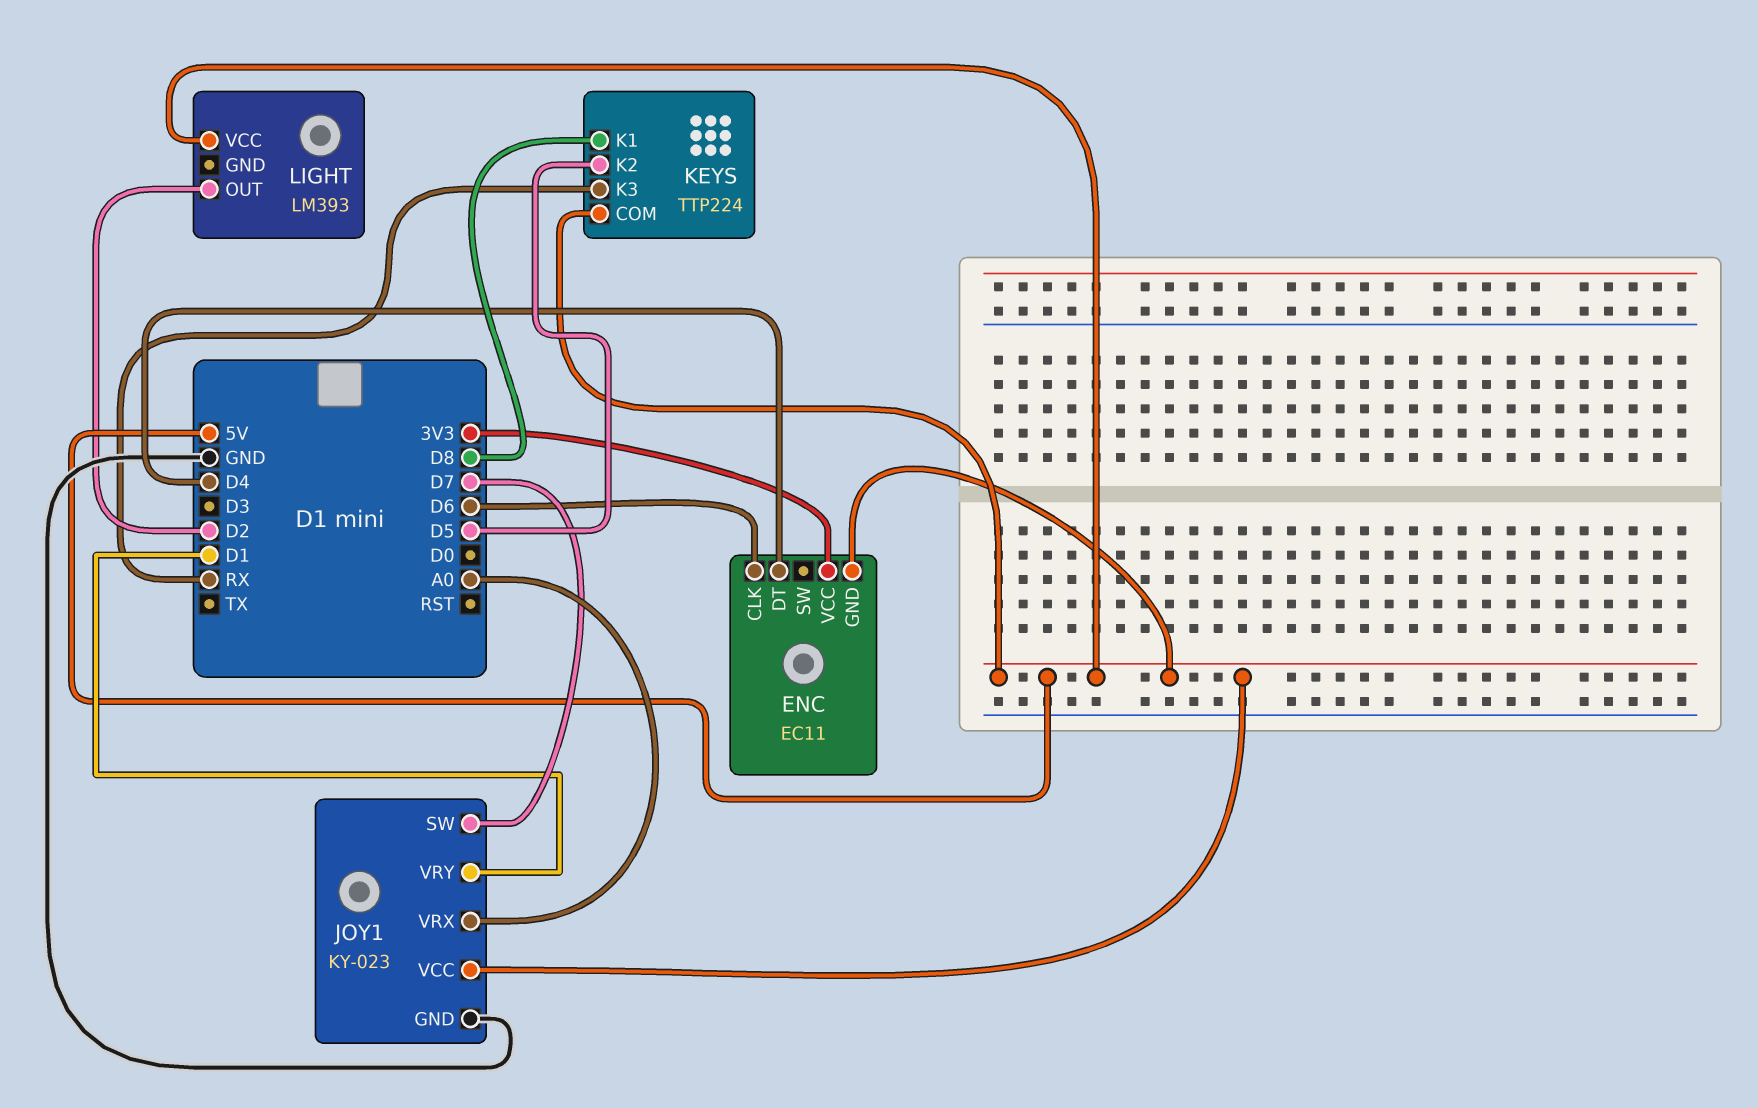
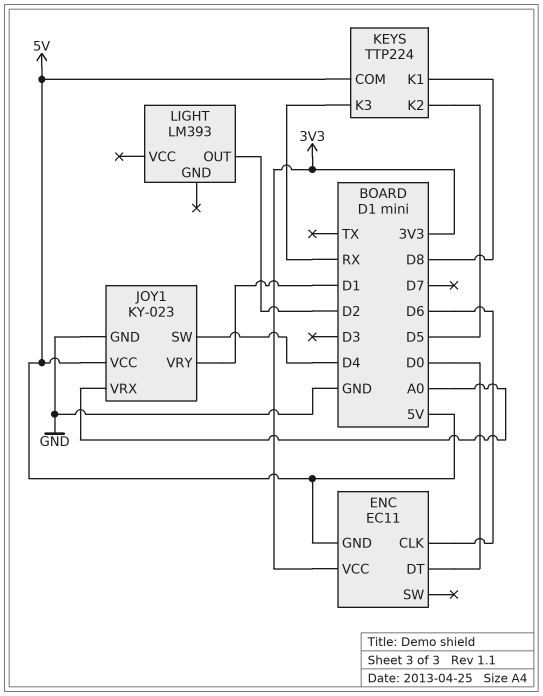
ENC pin DT: D4 -> D0
JOY1 pin SW: D7 -> D4
LIGHT pin VCC: 5V -> none

